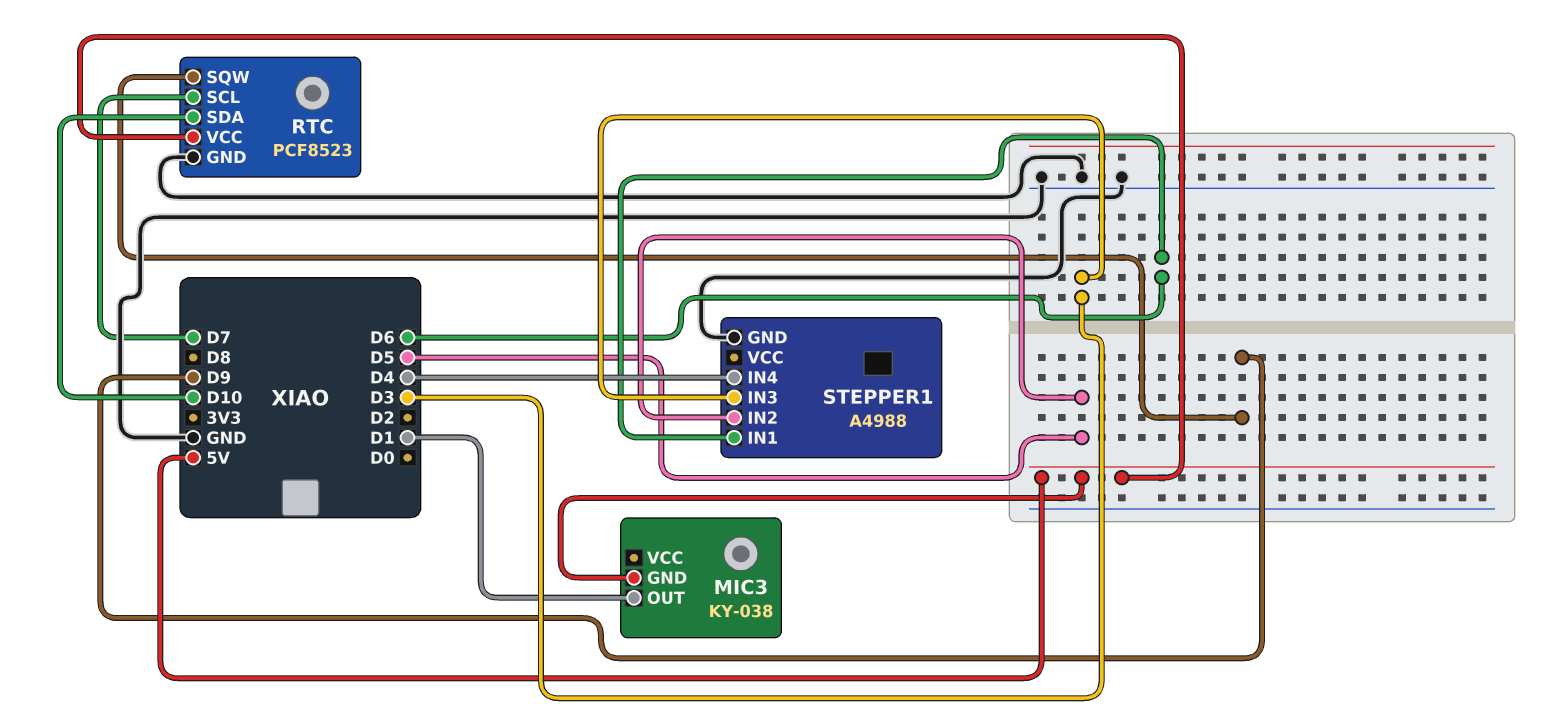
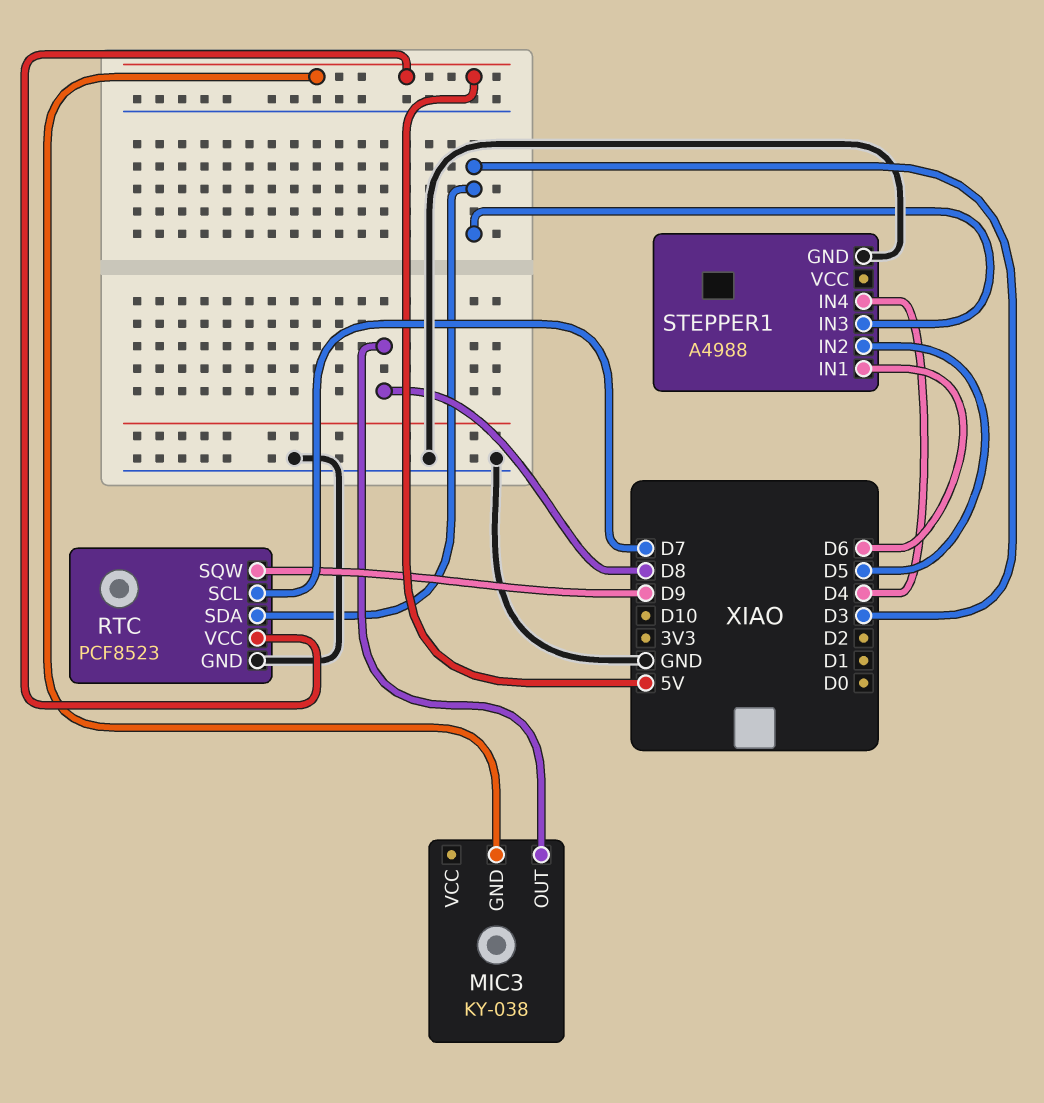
MIC3 pin OUT: D1 -> D8
RTC pin SDA: D10 -> D3

